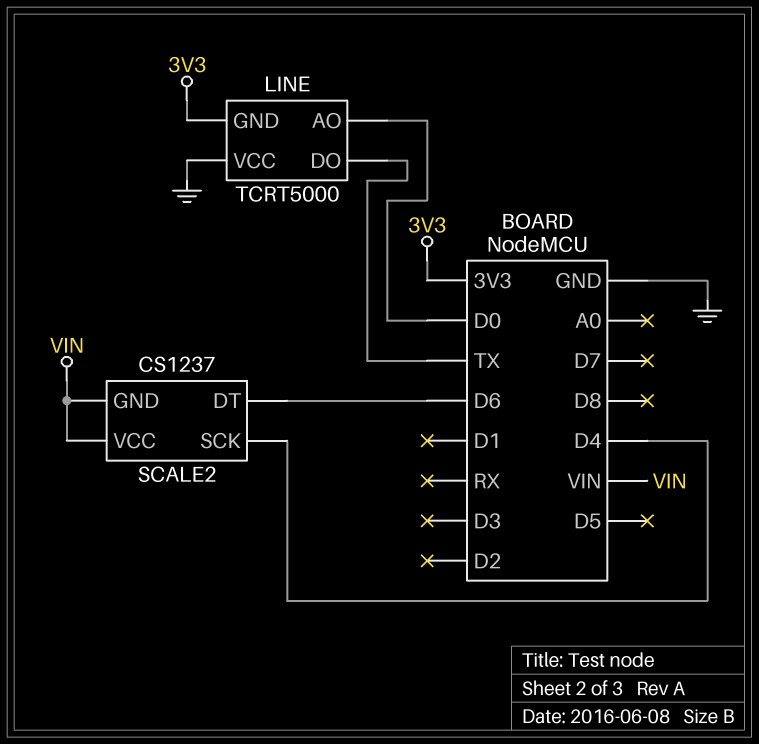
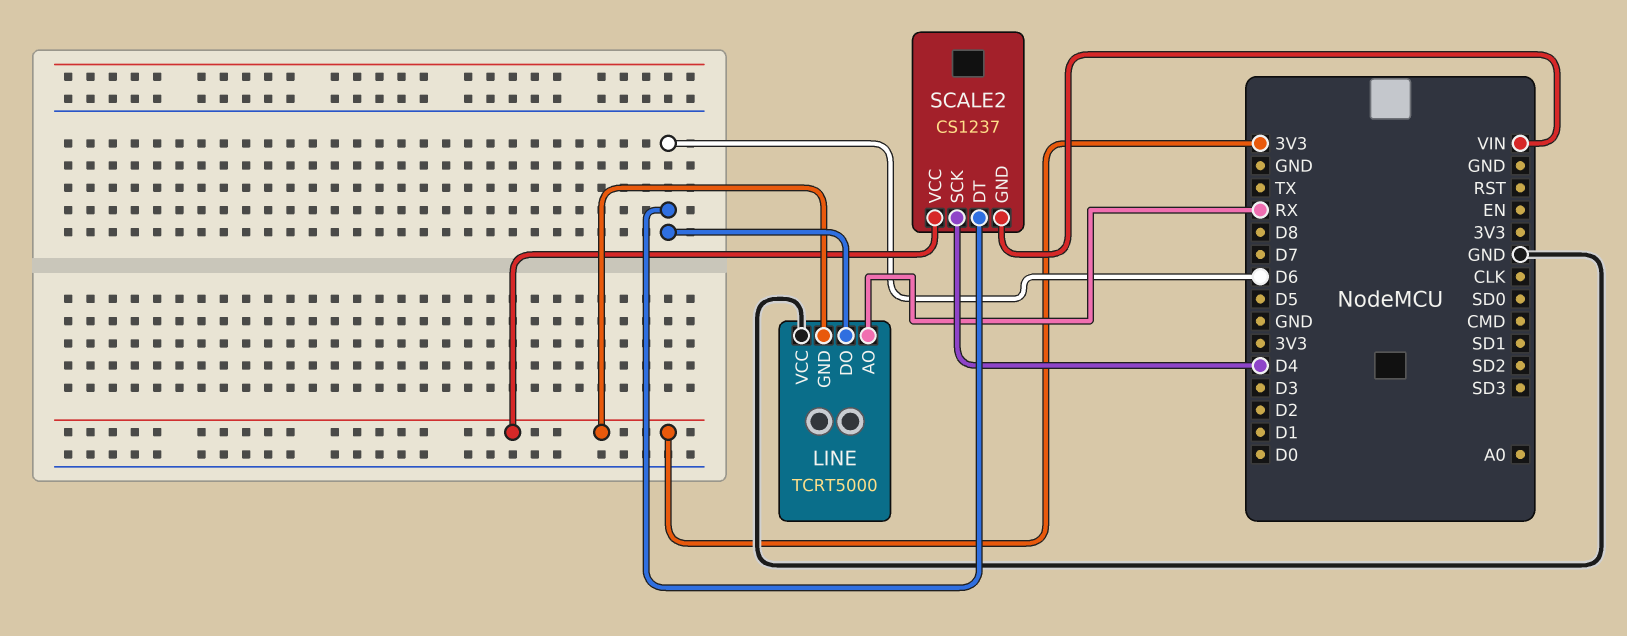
LINE pin AO: D0 -> RX
LINE pin DO: TX -> D6
SCALE2 pin VCC: VIN -> 3V3

